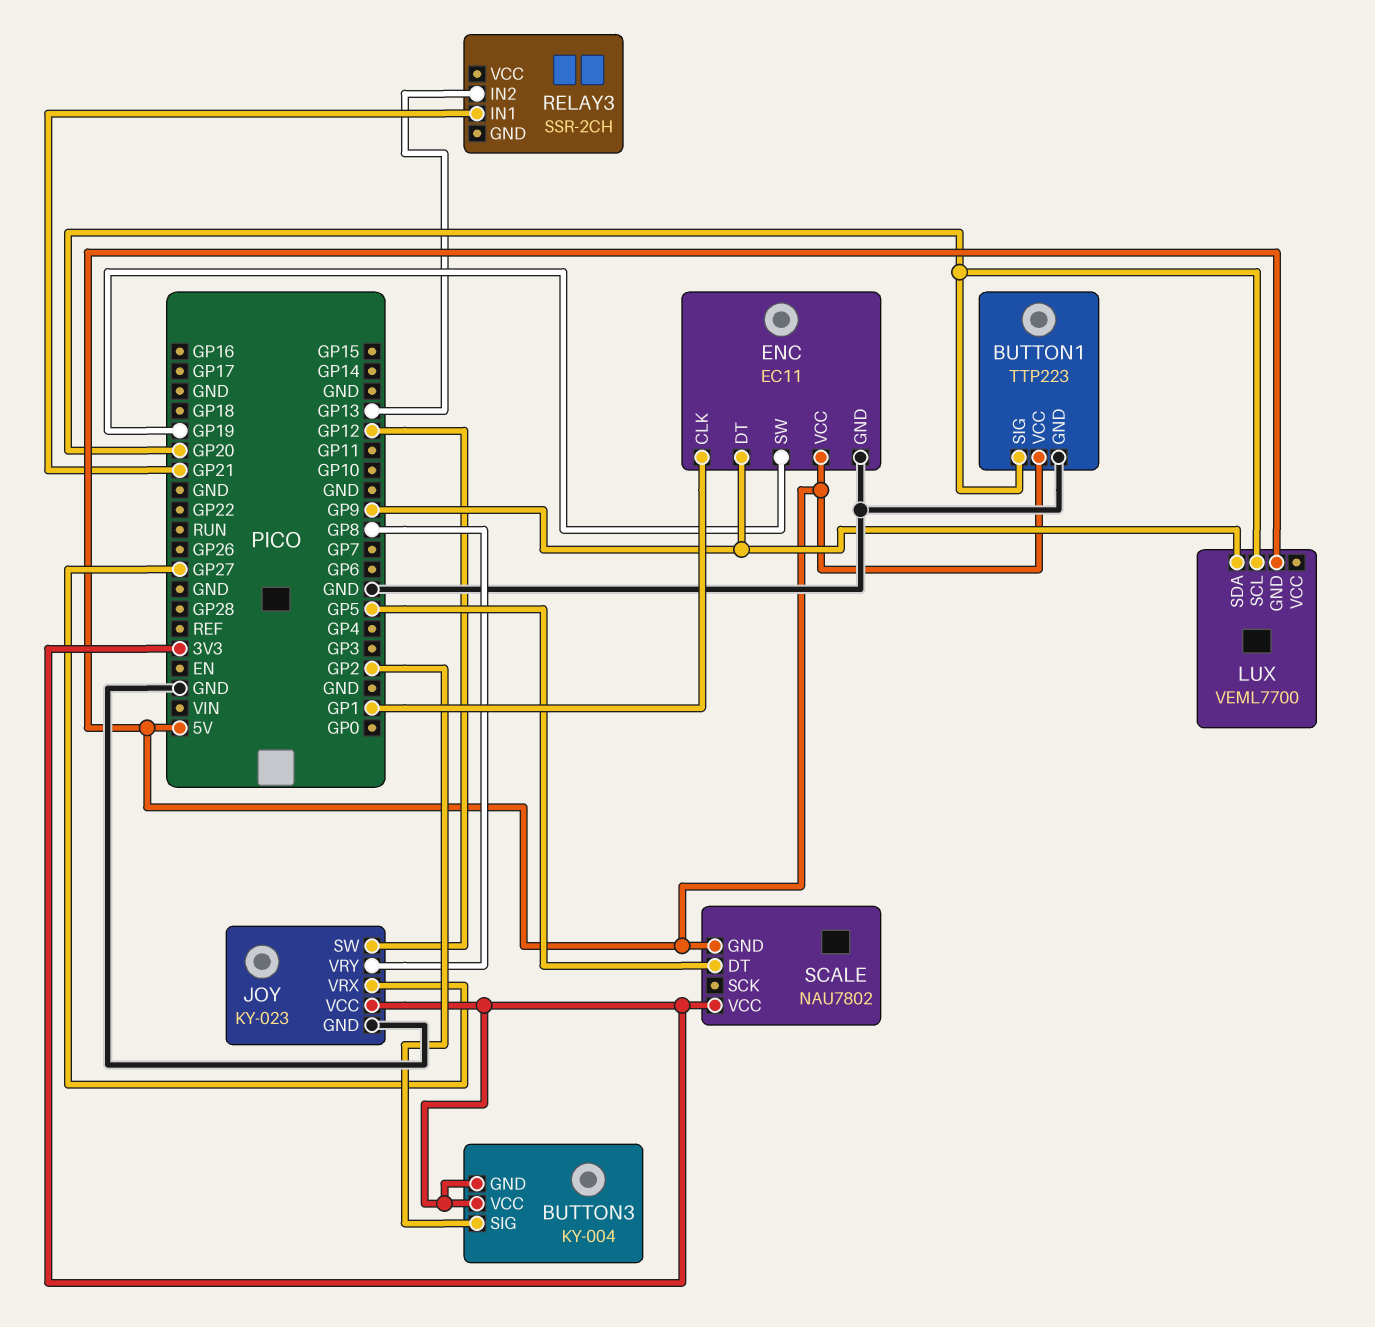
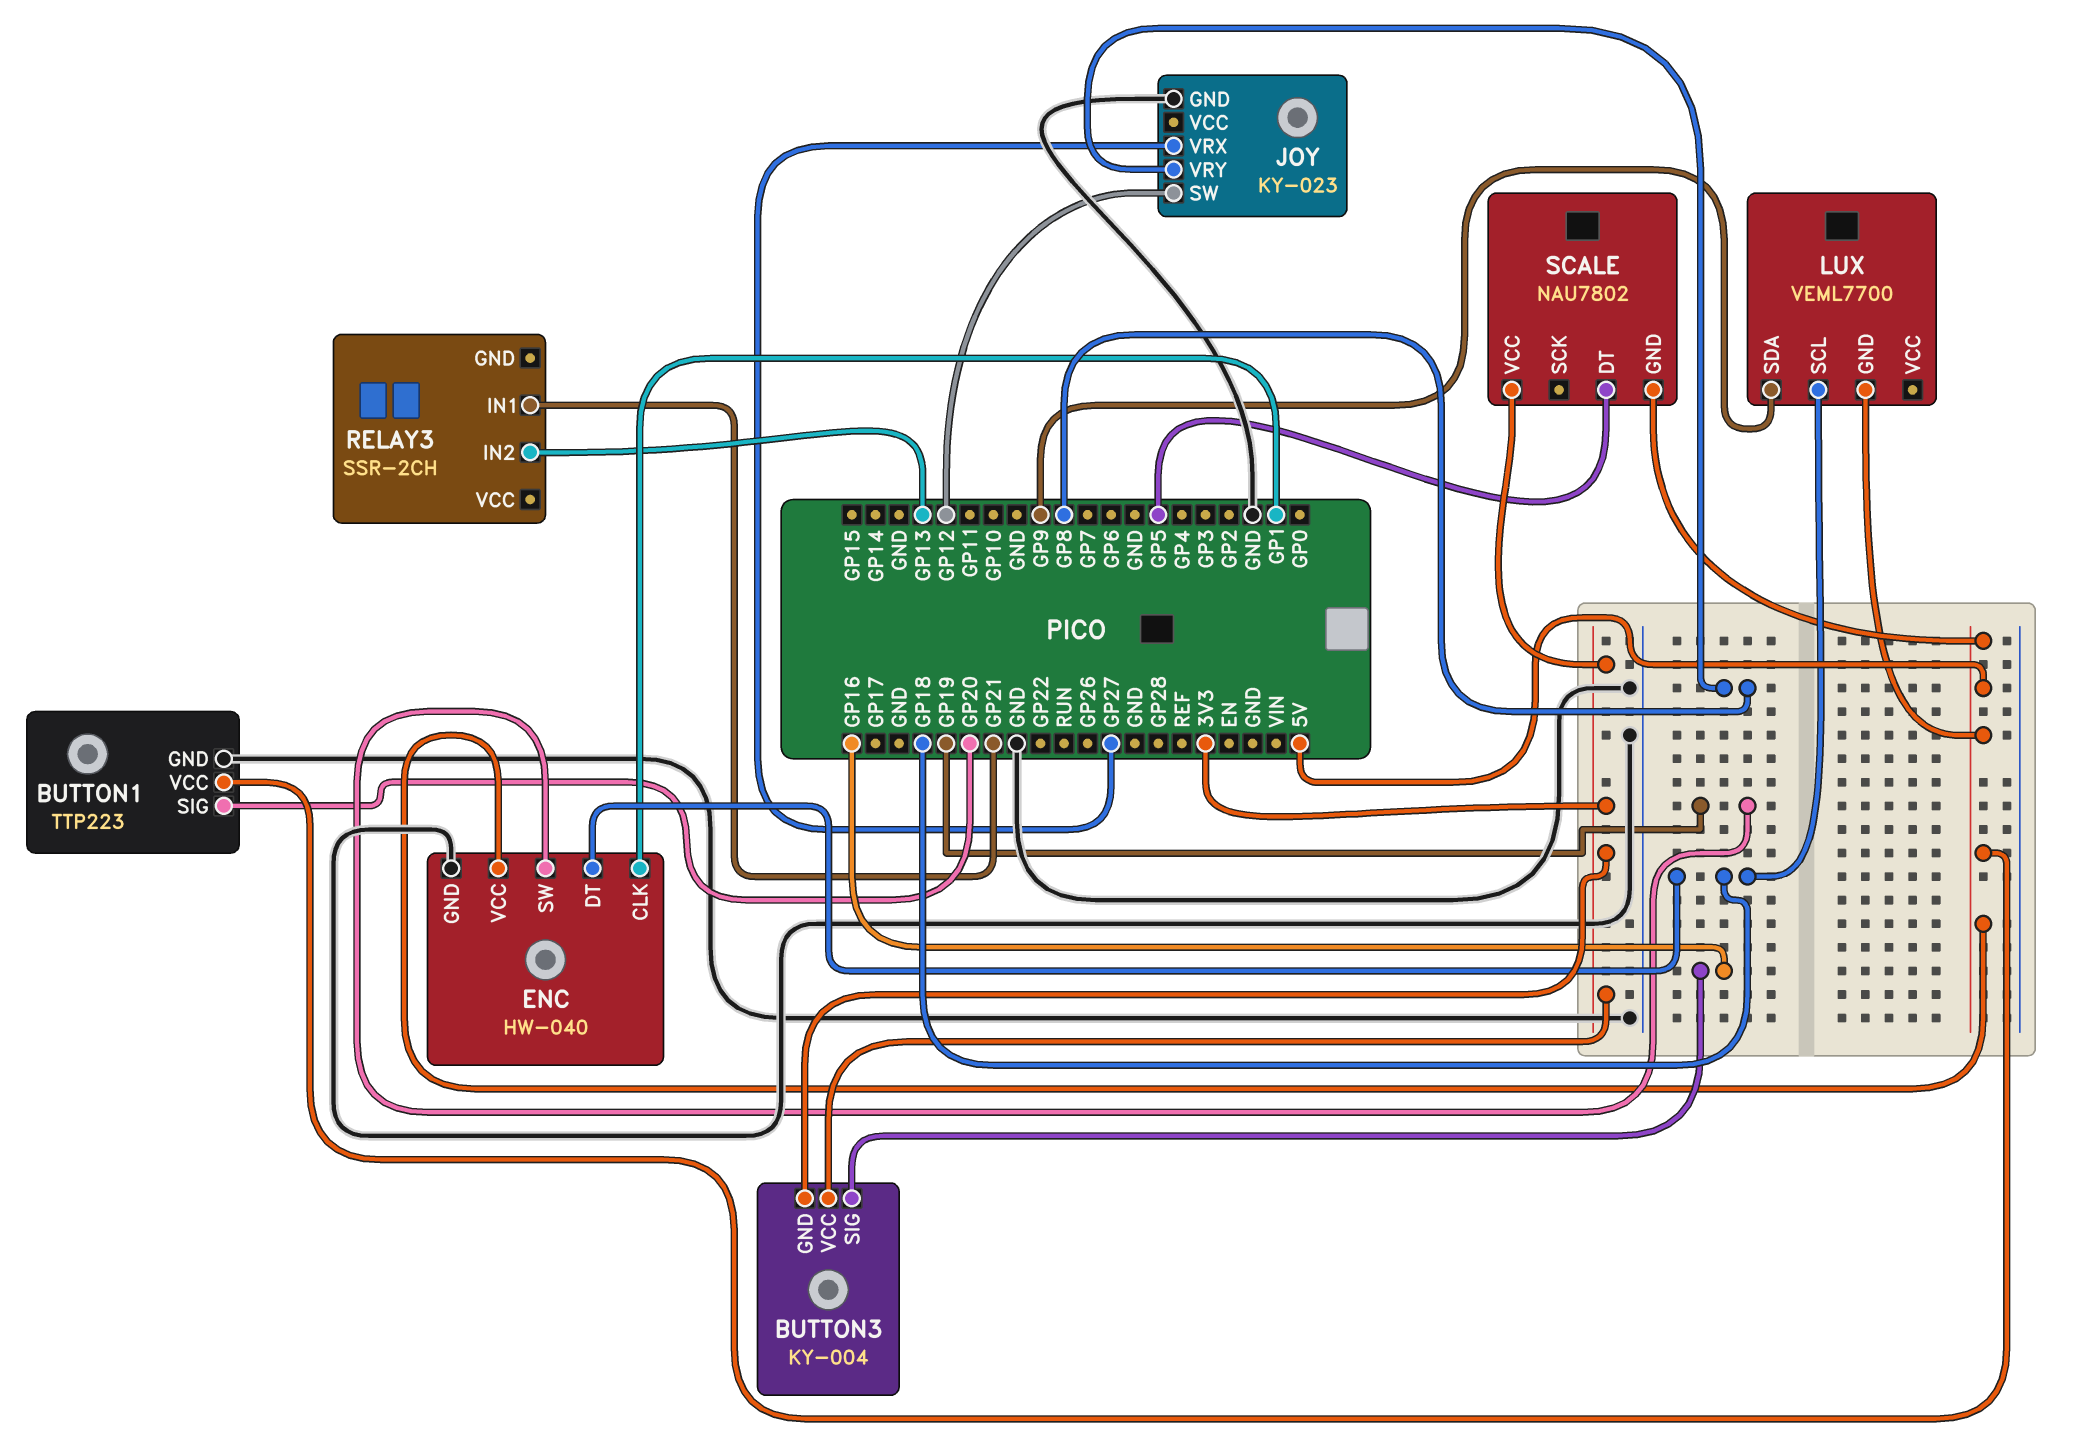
BUTTON3 pin SIG: GP2 -> GP16
ENC: EC11 -> HW-040
ENC pin DT: GP9 -> GP18
JOY pin VCC: 3V3 -> none
LUX pin SCL: GP20 -> GP18

